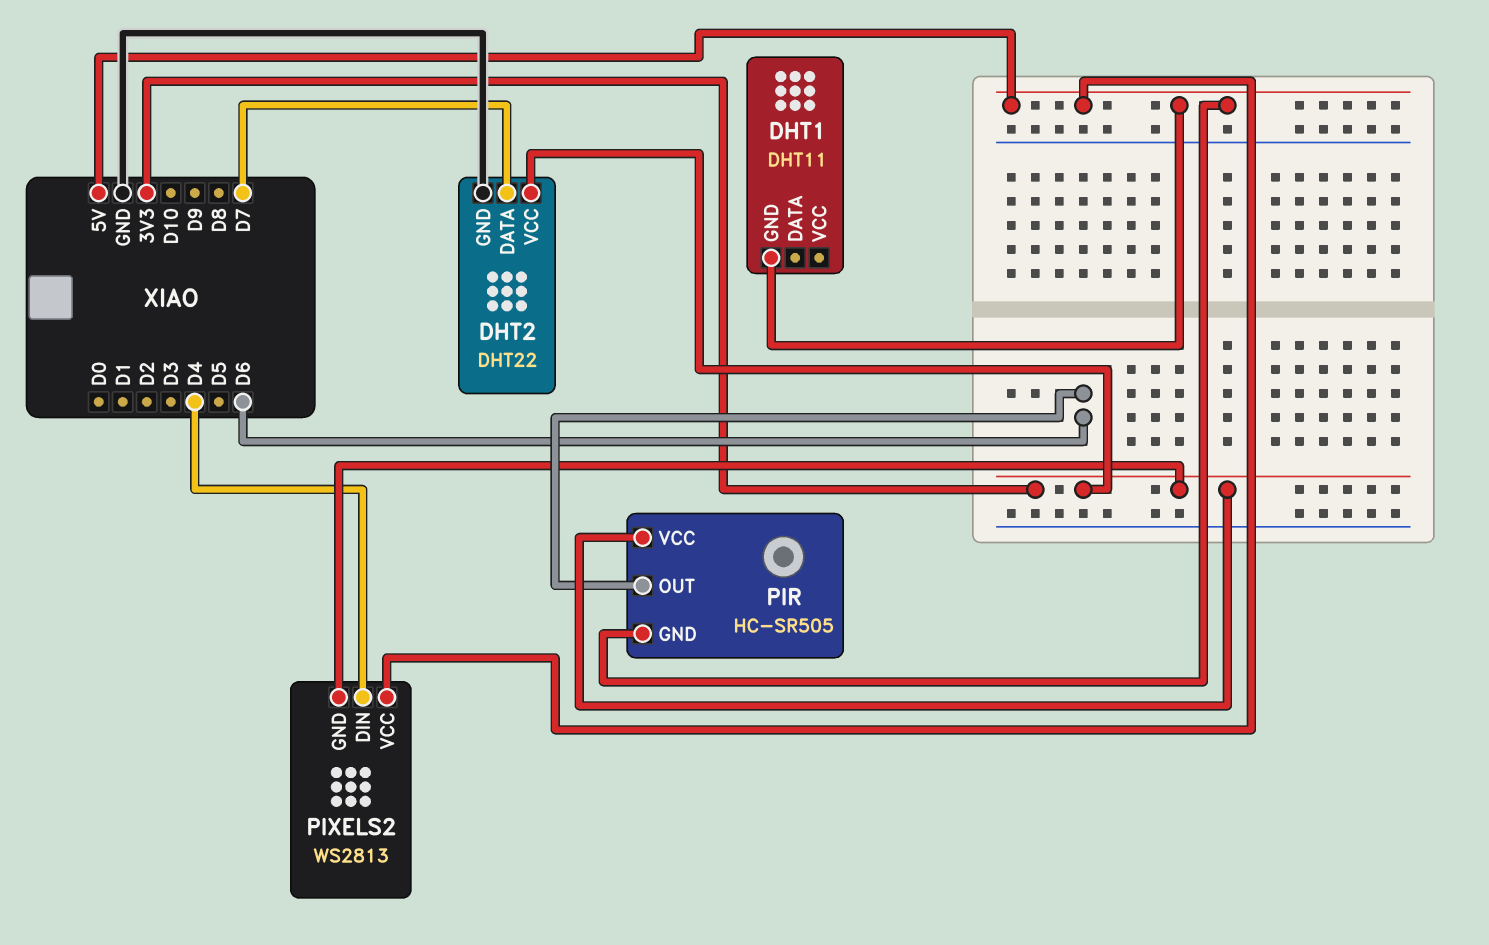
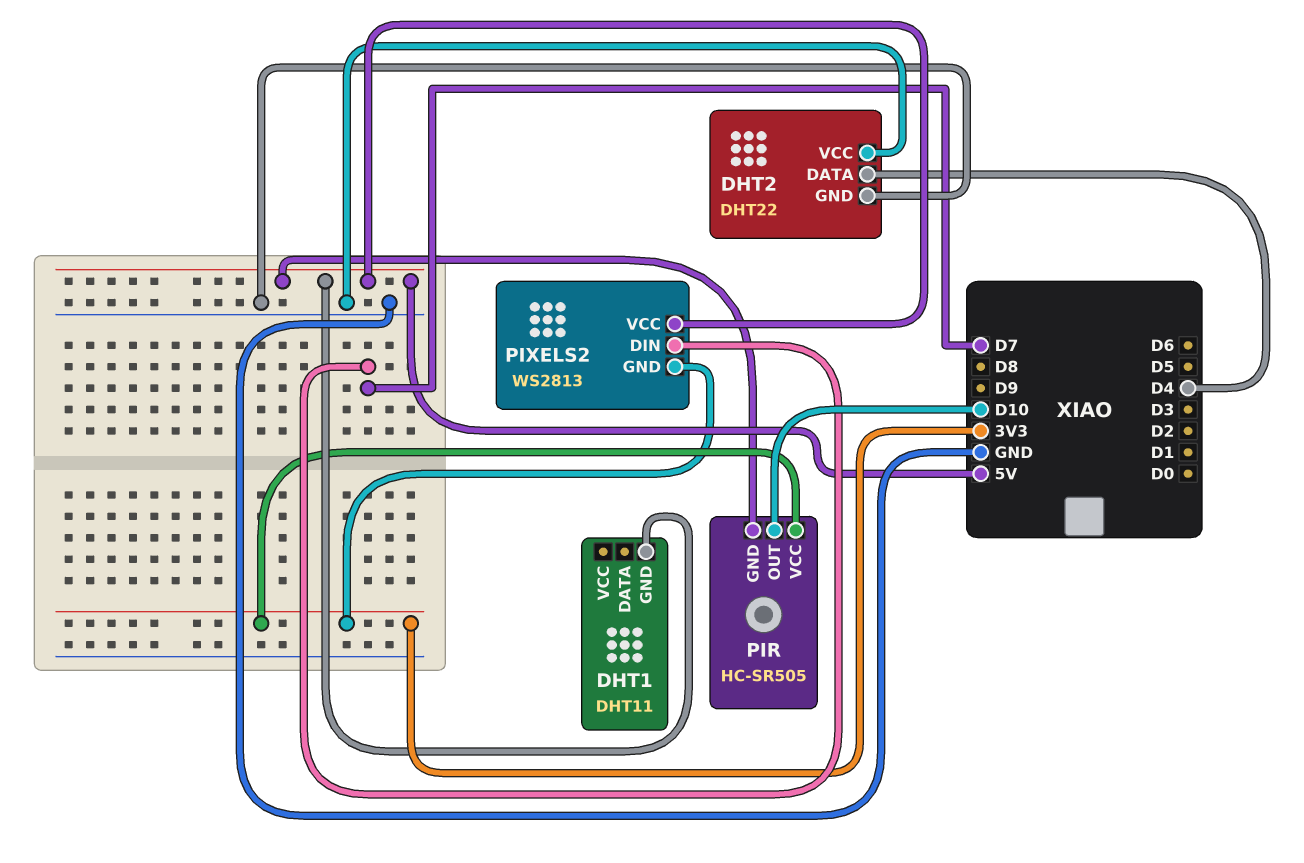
DHT2 pin DATA: D7 -> D4
DHT2 pin VCC: 3V3 -> GND
PIR pin OUT: D6 -> D10
PIXELS2 pin DIN: D4 -> D7

